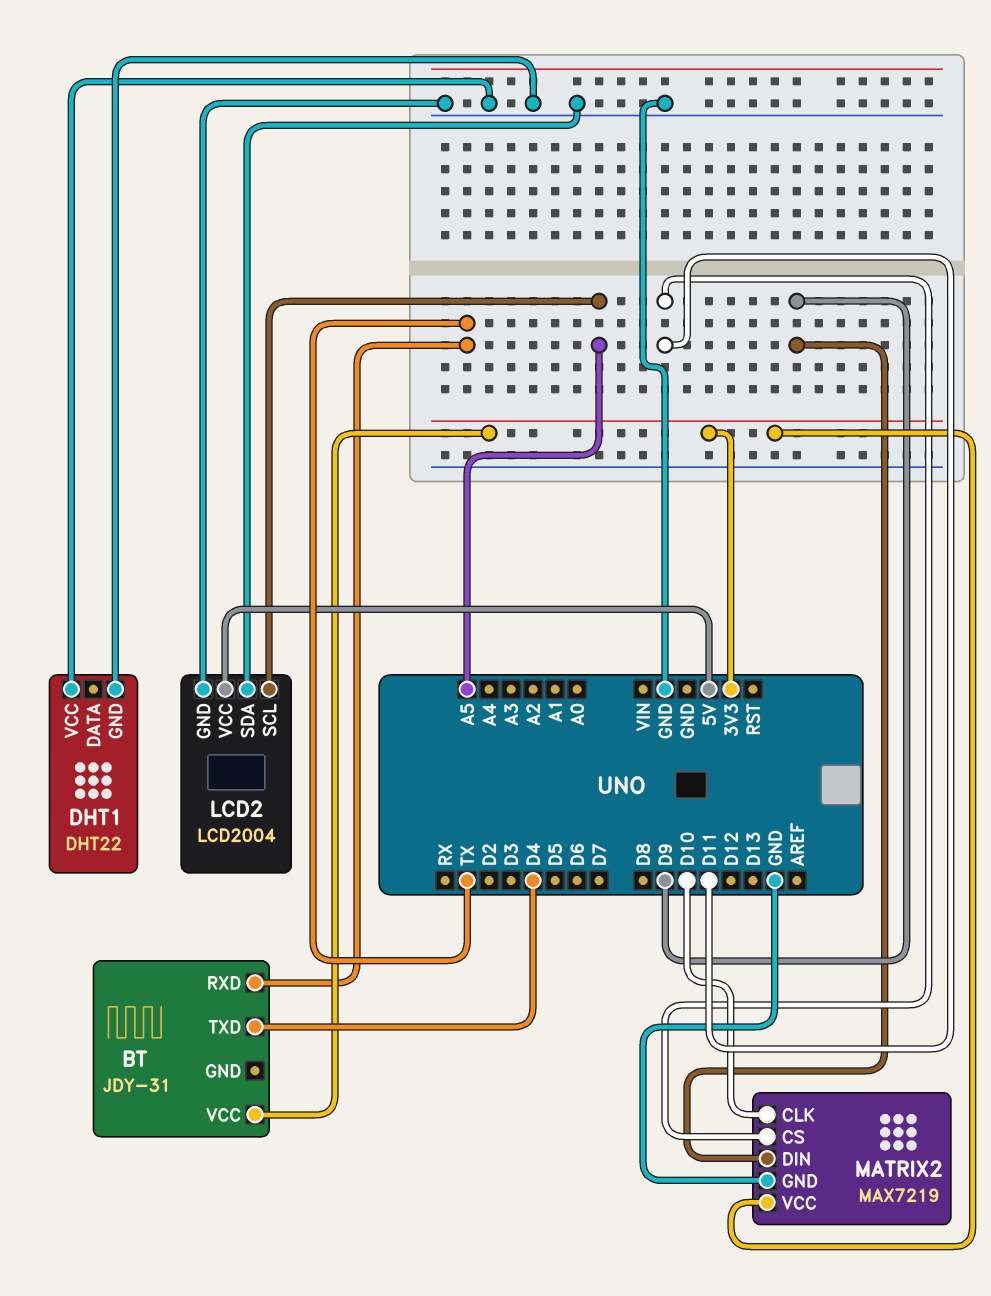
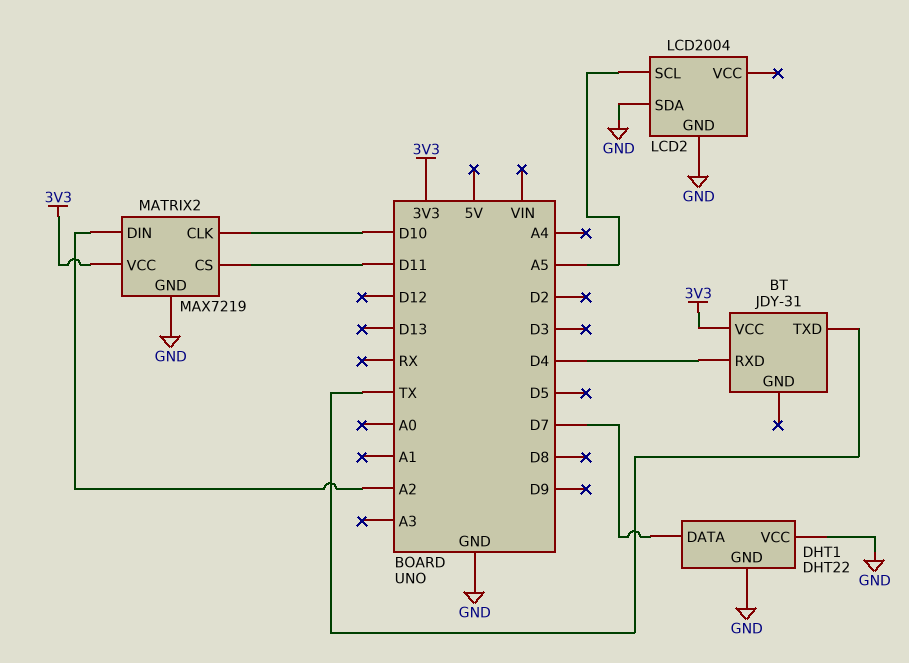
BT pin RXD: TX -> D4
BT pin TXD: D4 -> TX
DHT1 pin DATA: none -> D7
LCD2 pin VCC: 5V -> none
MATRIX2 pin DIN: D9 -> A2

